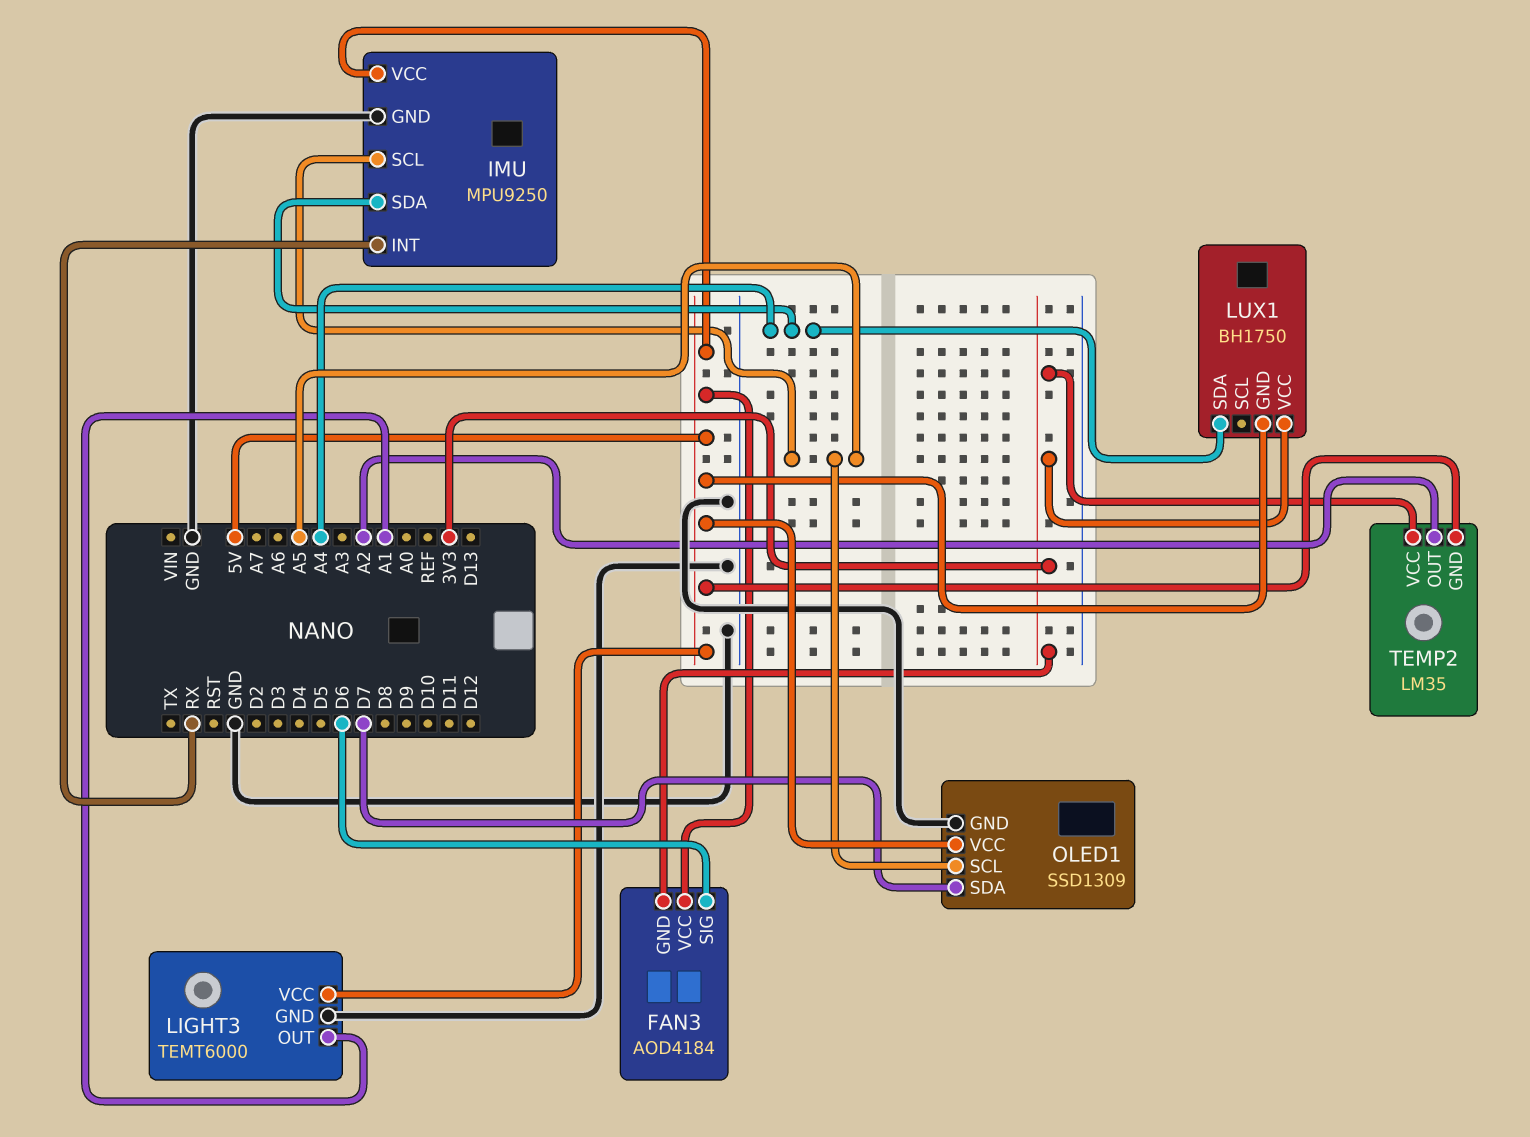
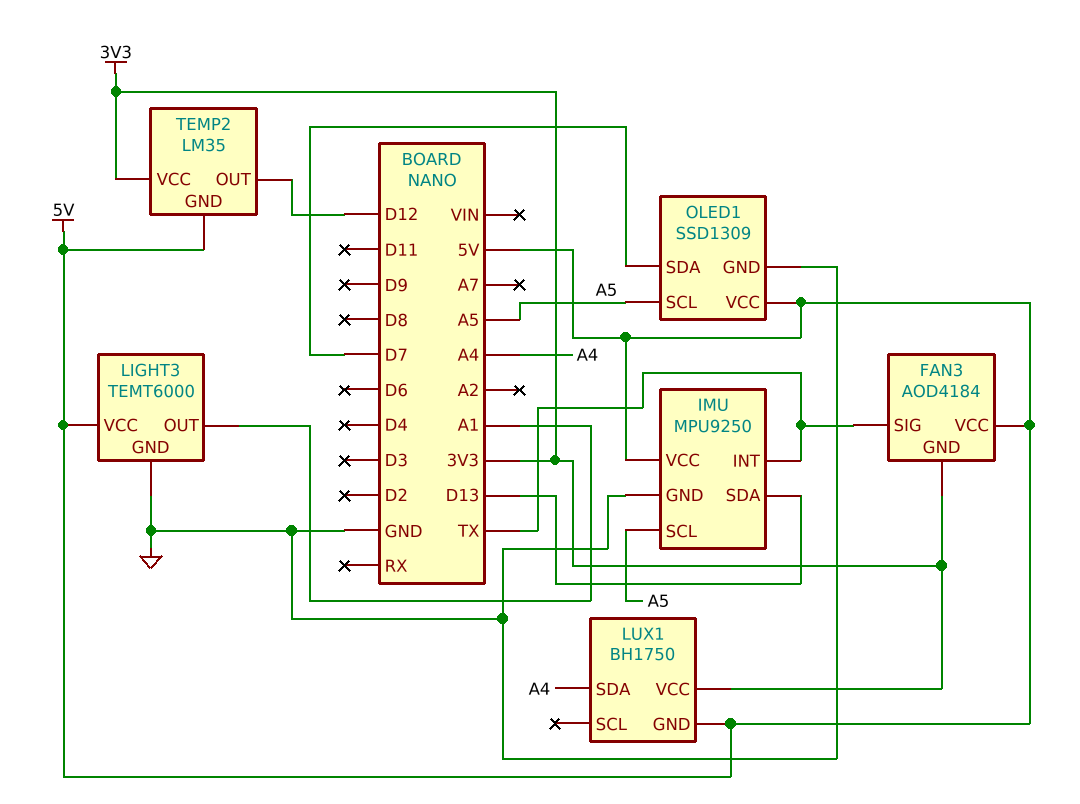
FAN3 pin SIG: D6 -> TX
IMU pin INT: RX -> TX
IMU pin SDA: A4 -> D13
TEMP2 pin OUT: A2 -> D12

